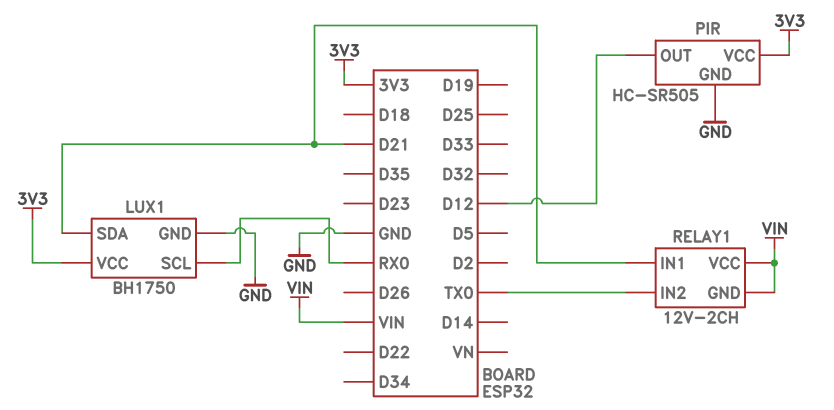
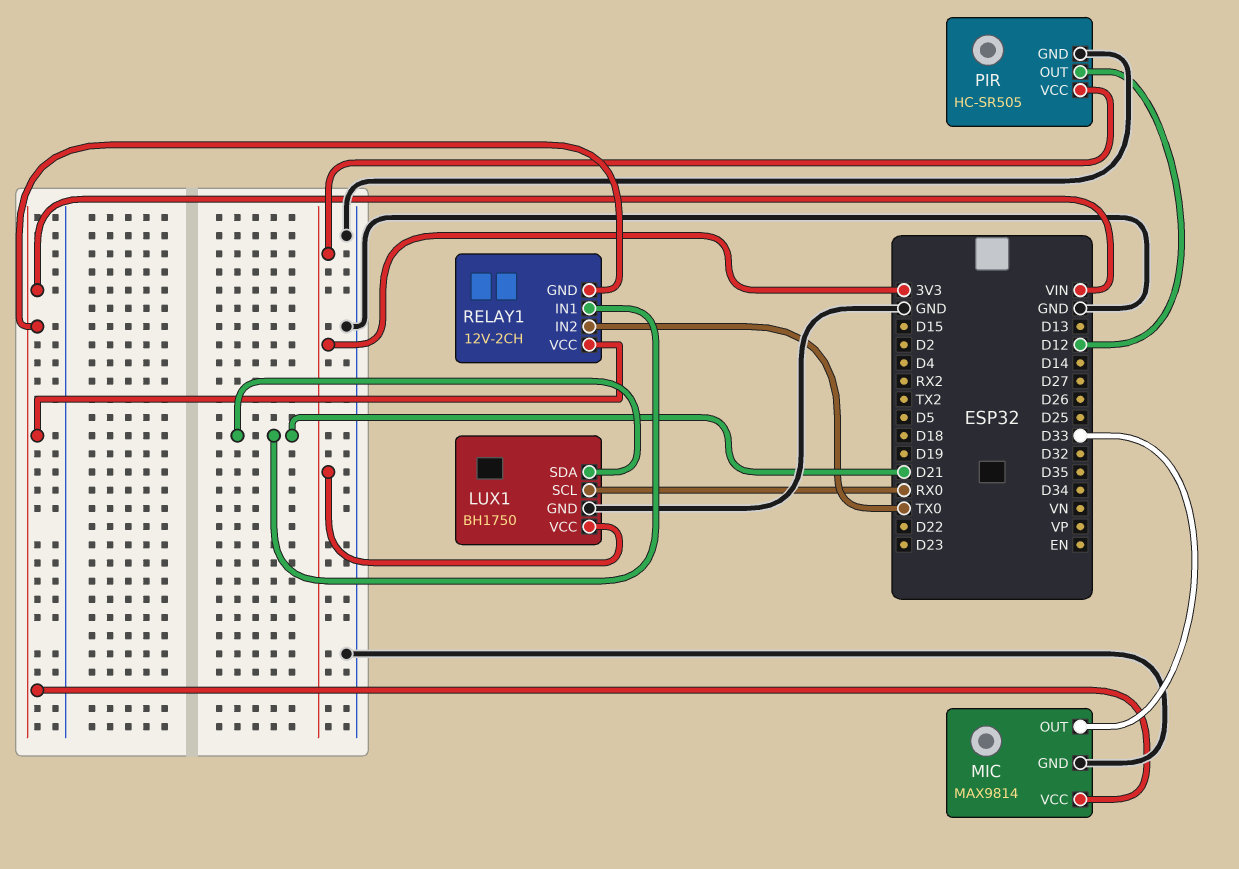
MIC: none -> MAX9814
MIC pin GND: none -> GND
MIC pin OUT: none -> D33
MIC pin VCC: none -> VIN

